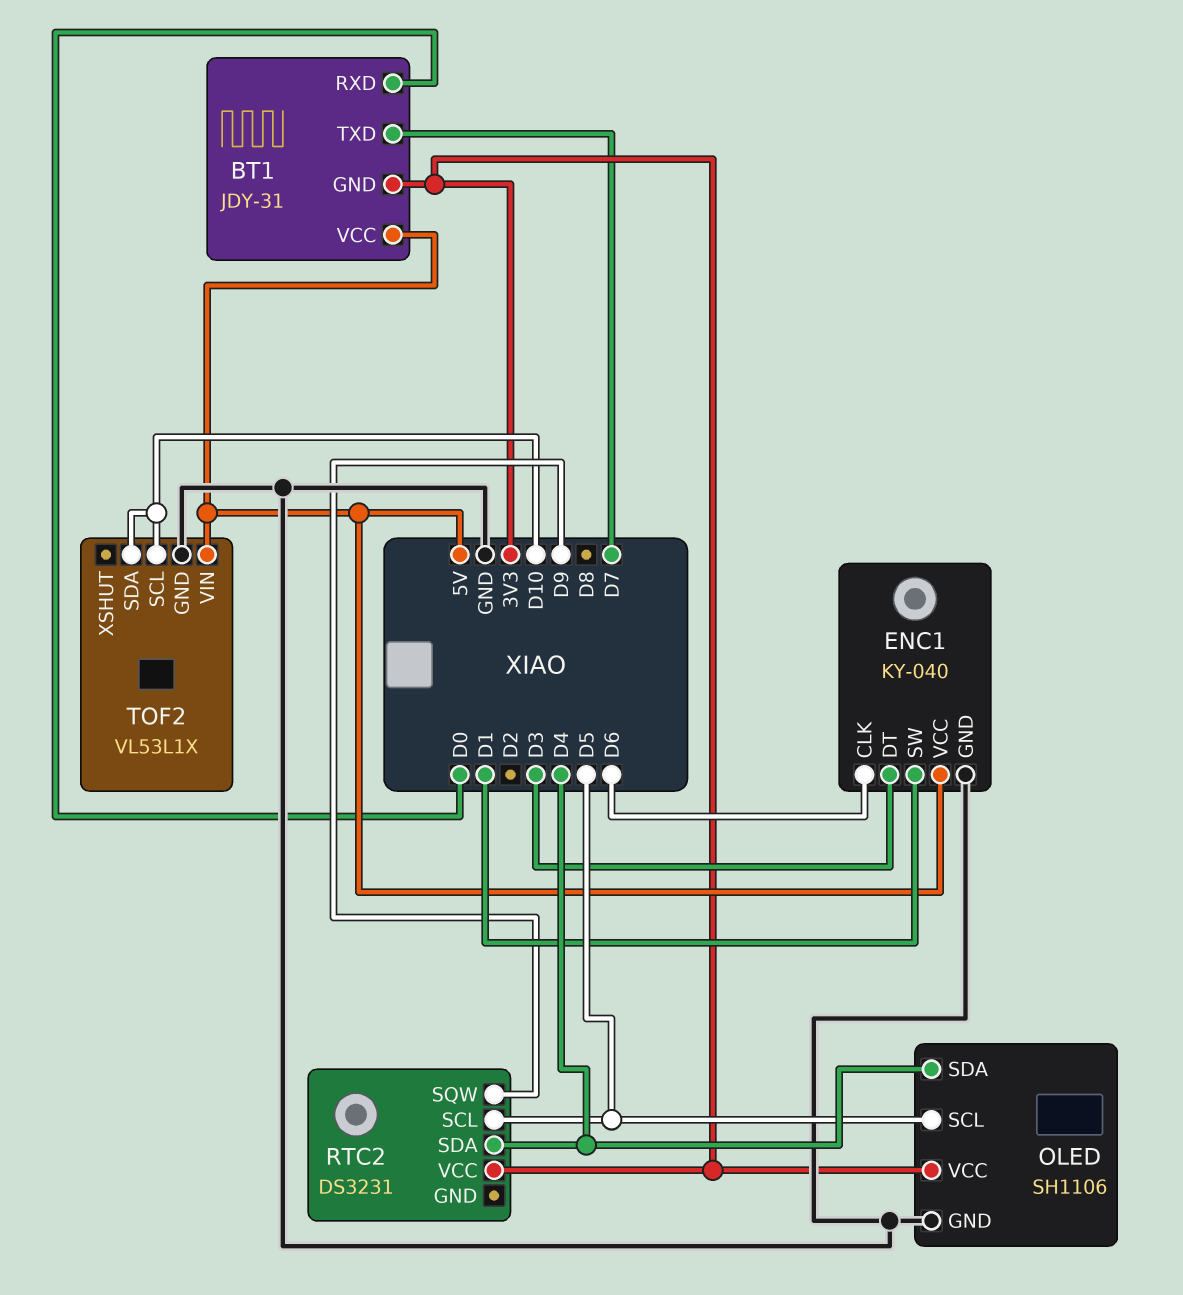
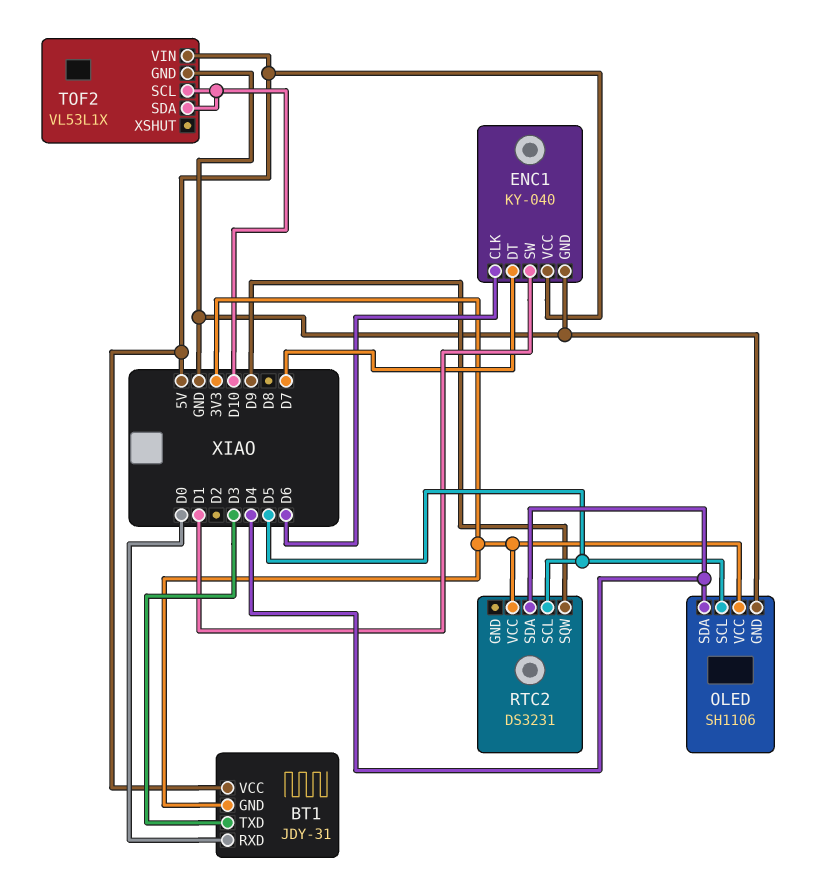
BT1 pin TXD: D7 -> D3
ENC1 pin DT: D3 -> D7

